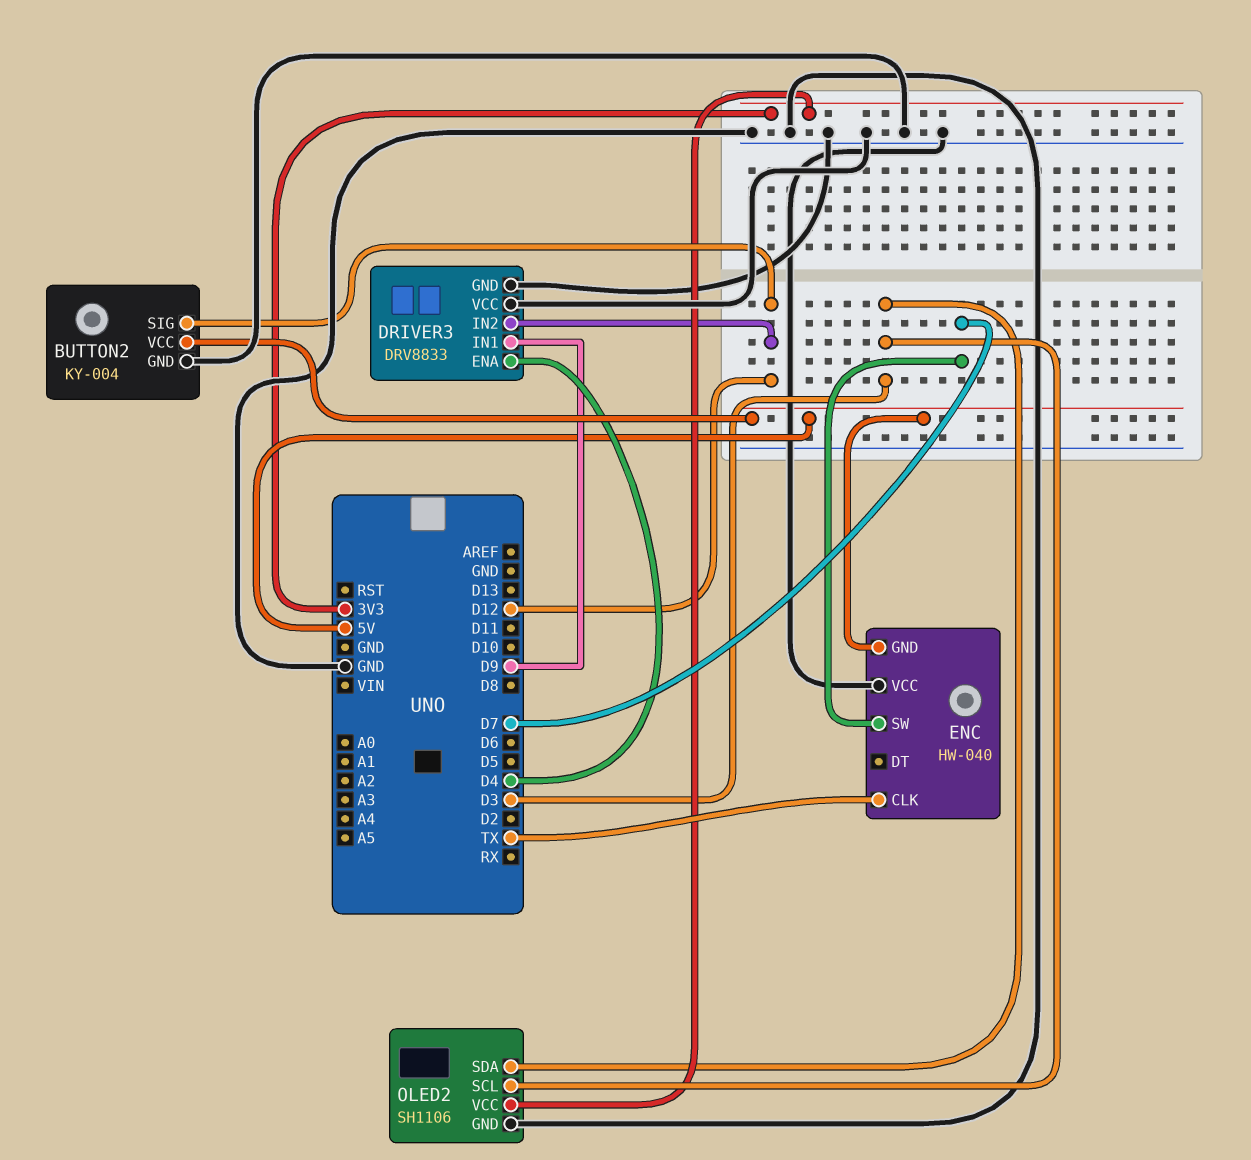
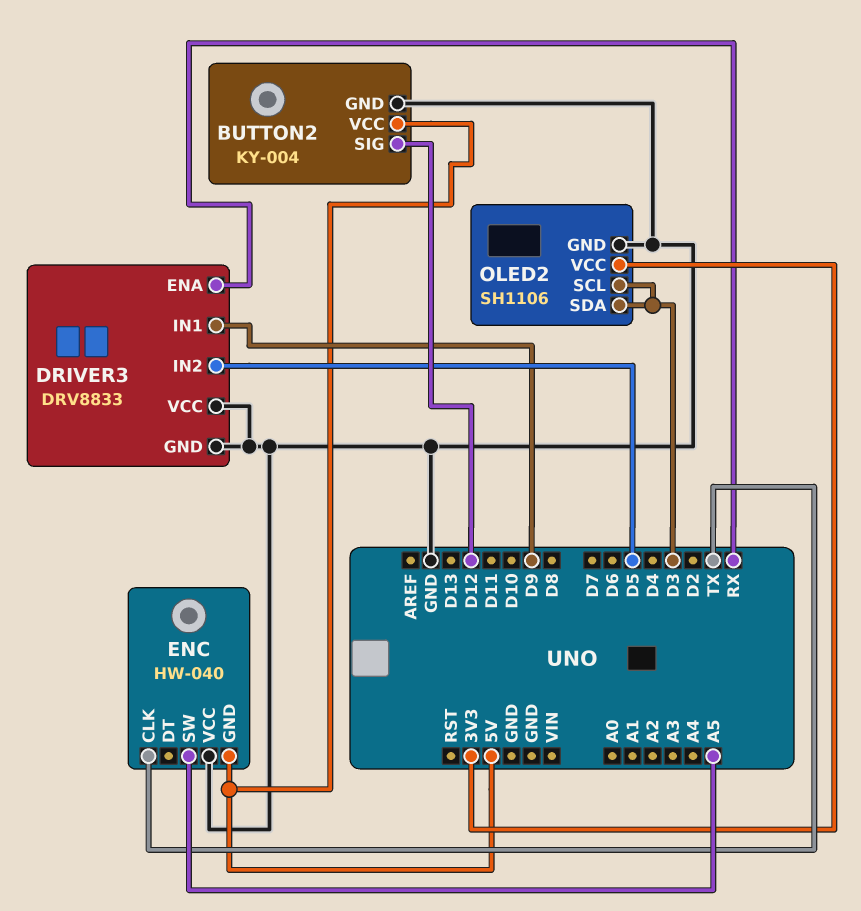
DRIVER3 pin ENA: D4 -> RX
DRIVER3 pin IN2: D12 -> D5
ENC pin SW: D7 -> A5

